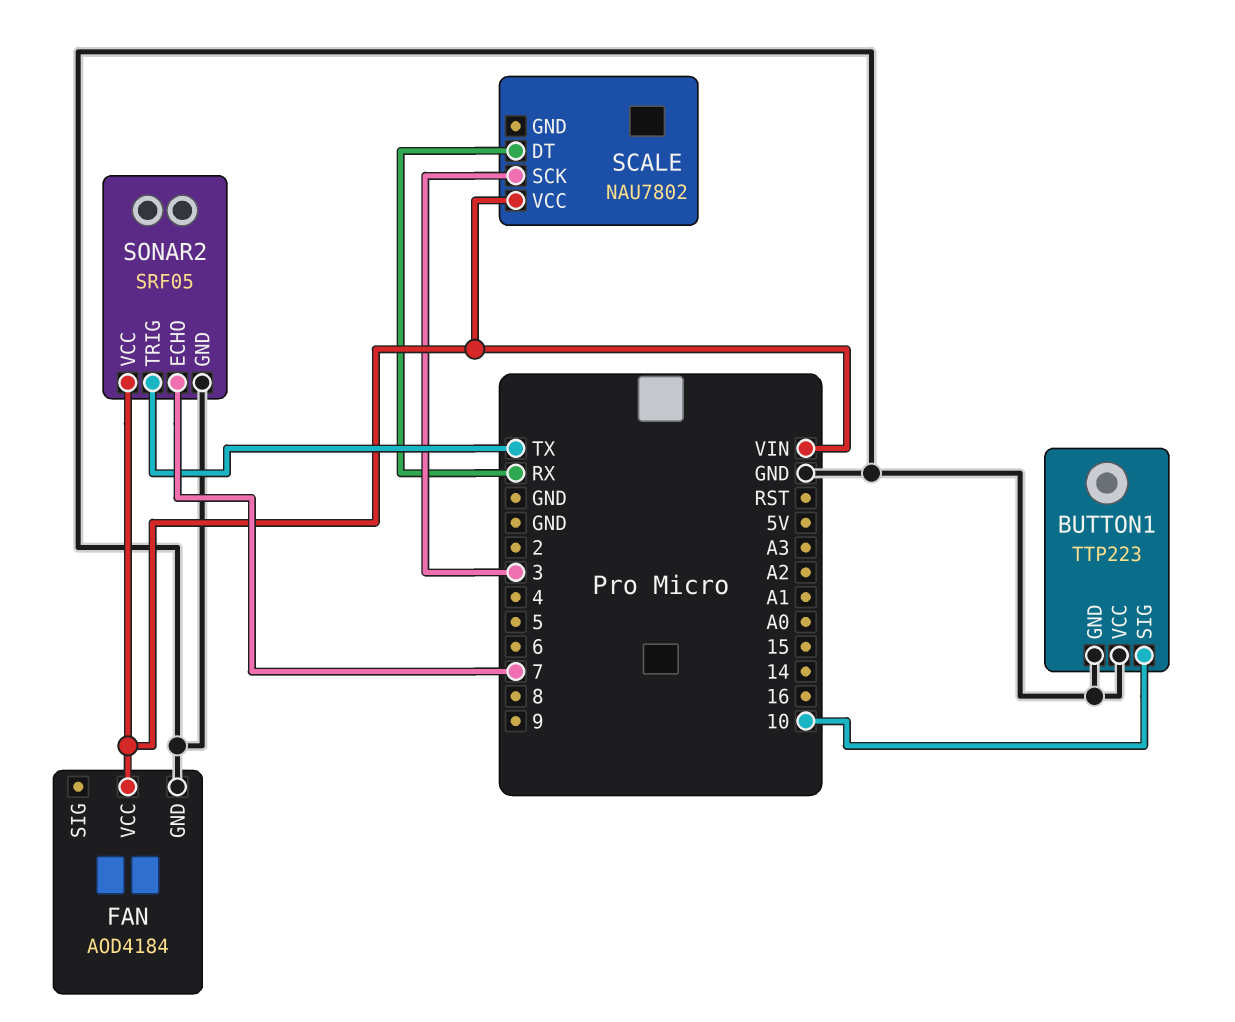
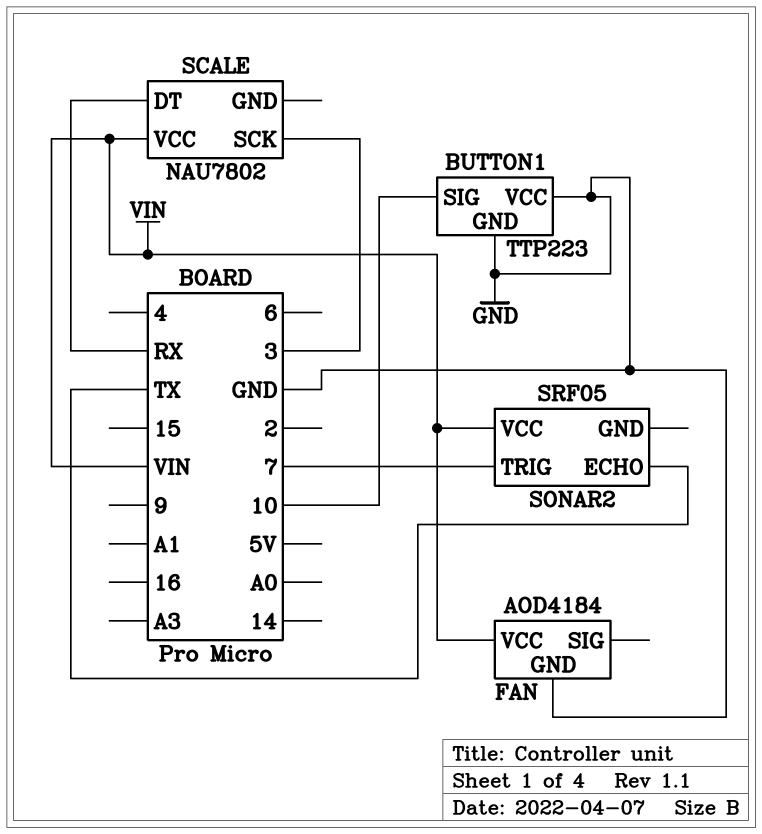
SONAR2 pin ECHO: 7 -> TX
SONAR2 pin GND: GND -> none
SONAR2 pin TRIG: TX -> 7

